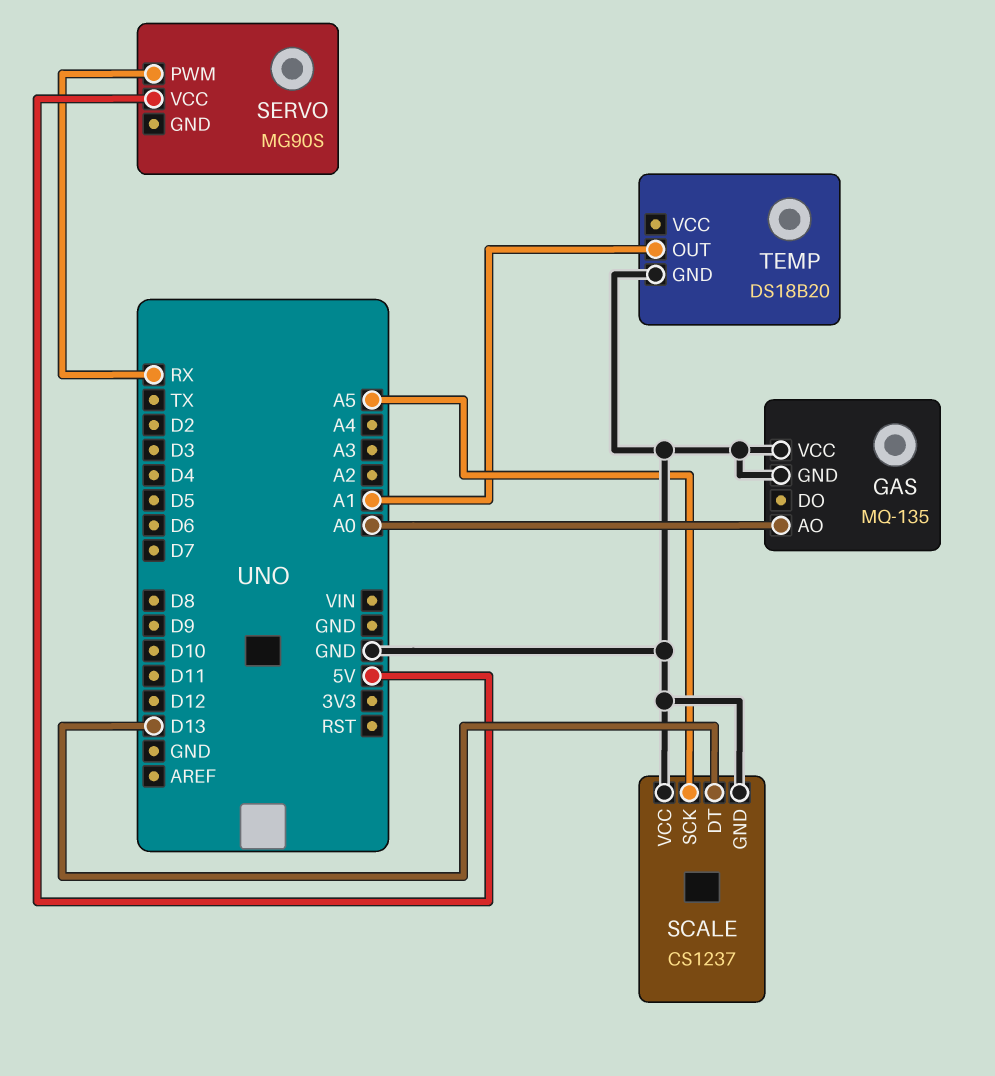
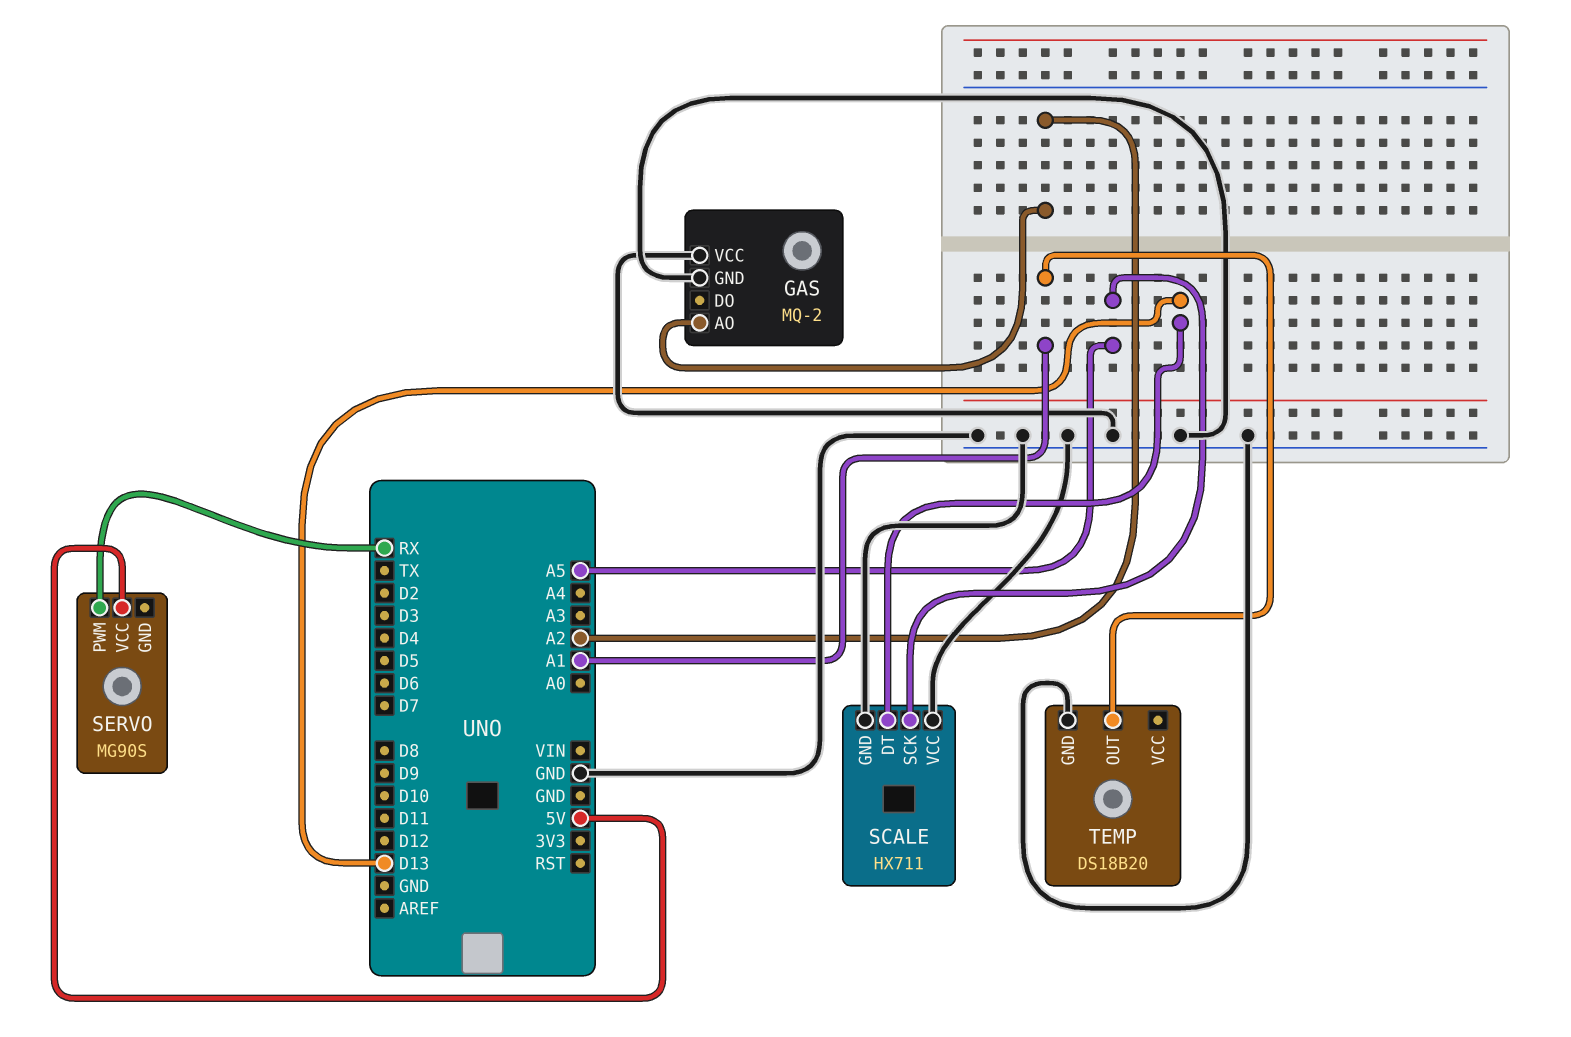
GAS: MQ-135 -> MQ-2
GAS pin AO: A0 -> A2
SCALE: CS1237 -> HX711

